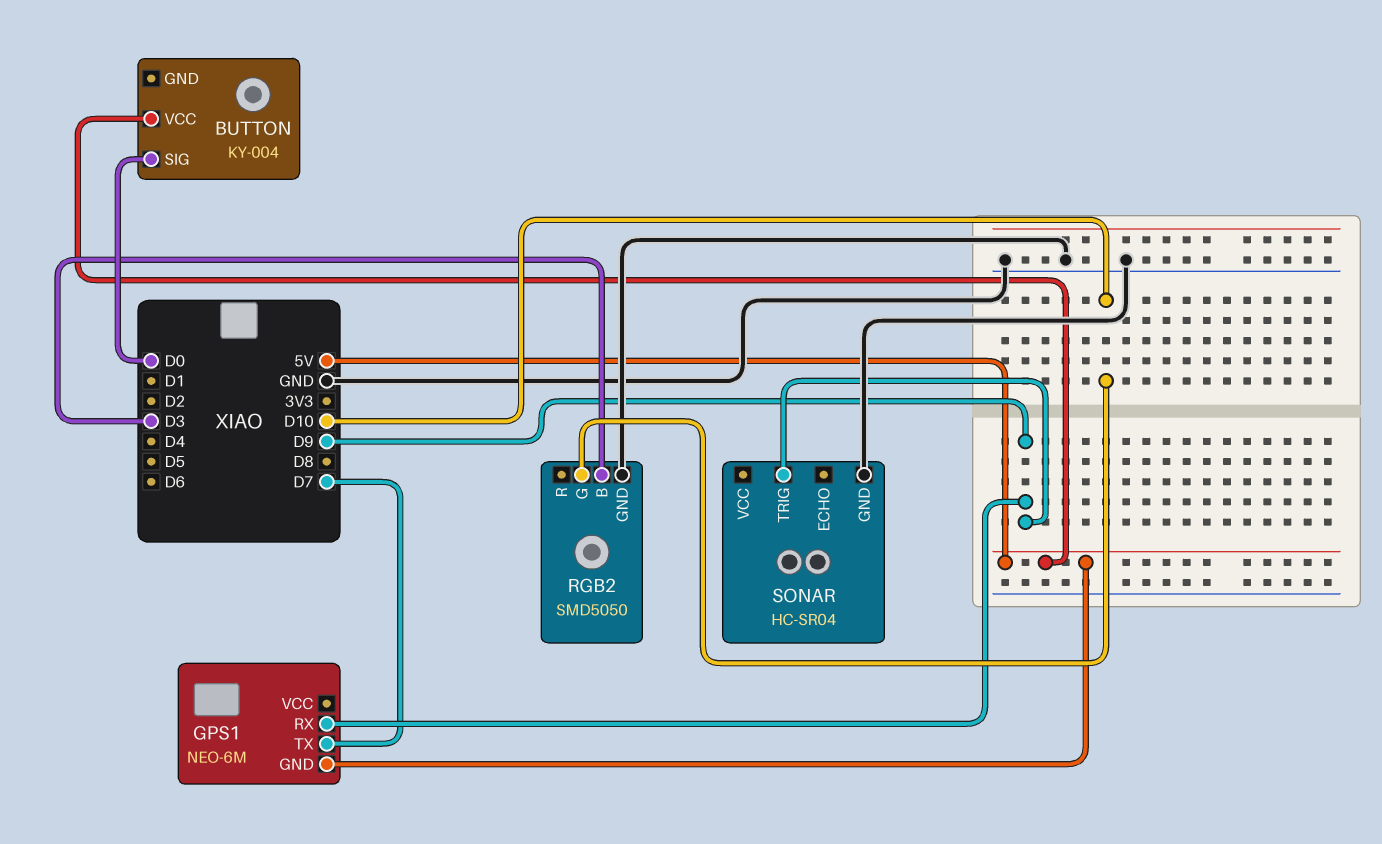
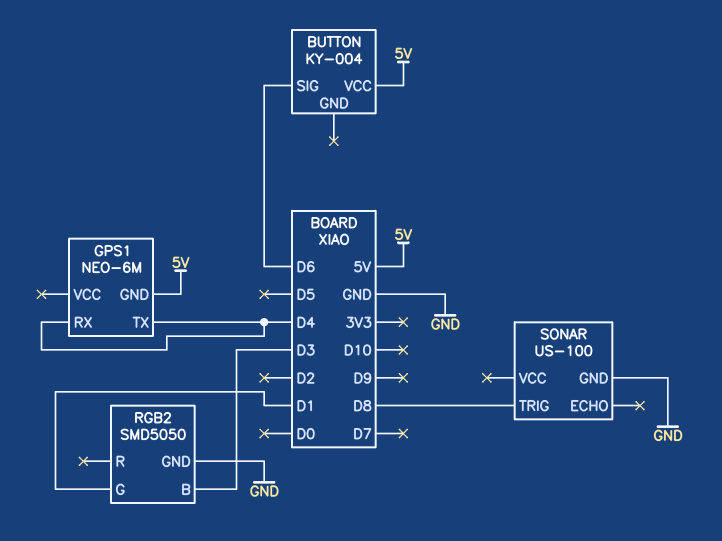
BUTTON pin SIG: D0 -> D6
GPS1 pin RX: D9 -> D4
GPS1 pin TX: D7 -> D4
RGB2 pin G: D10 -> D1
SONAR: HC-SR04 -> US-100
SONAR pin TRIG: D9 -> D8

